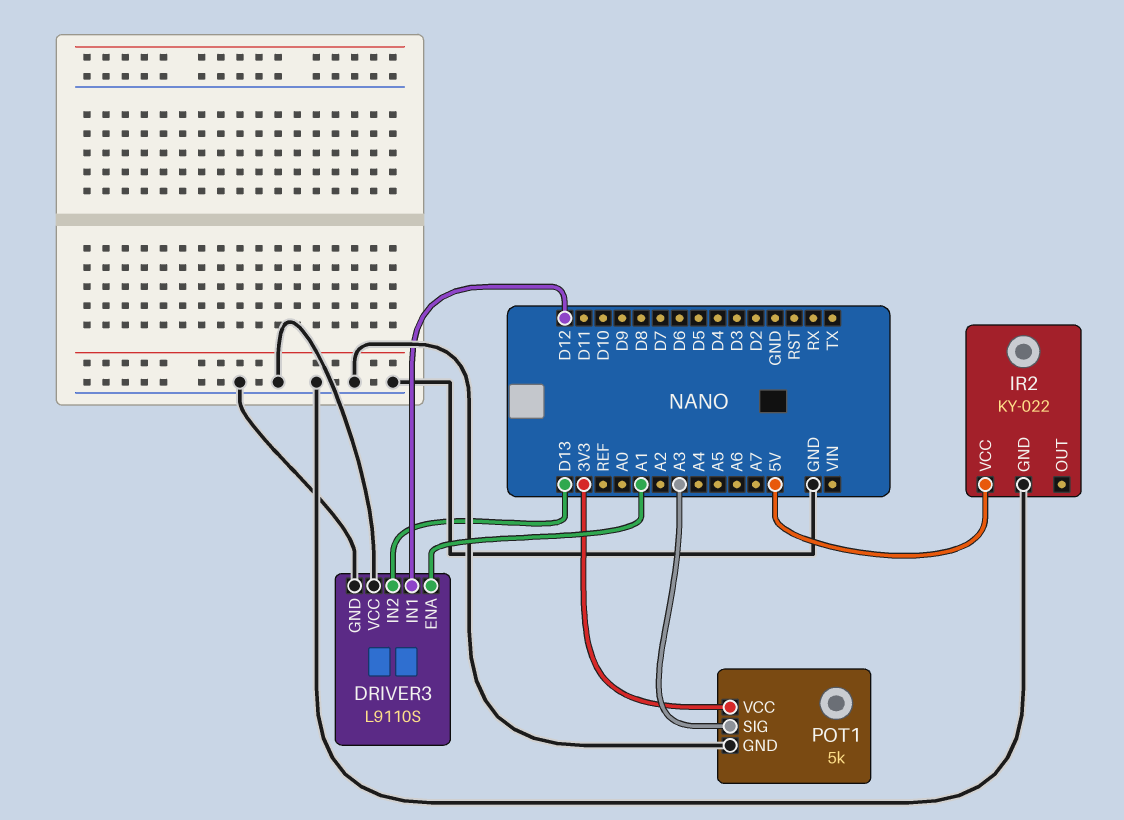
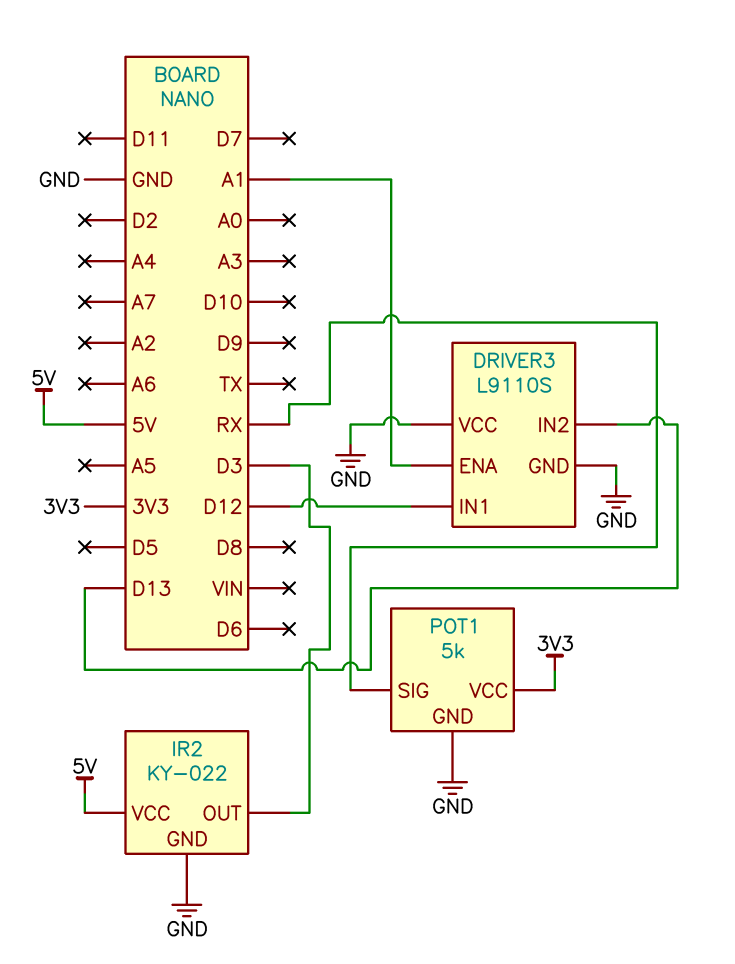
IR2 pin OUT: none -> D3
POT1 pin SIG: A3 -> RX

